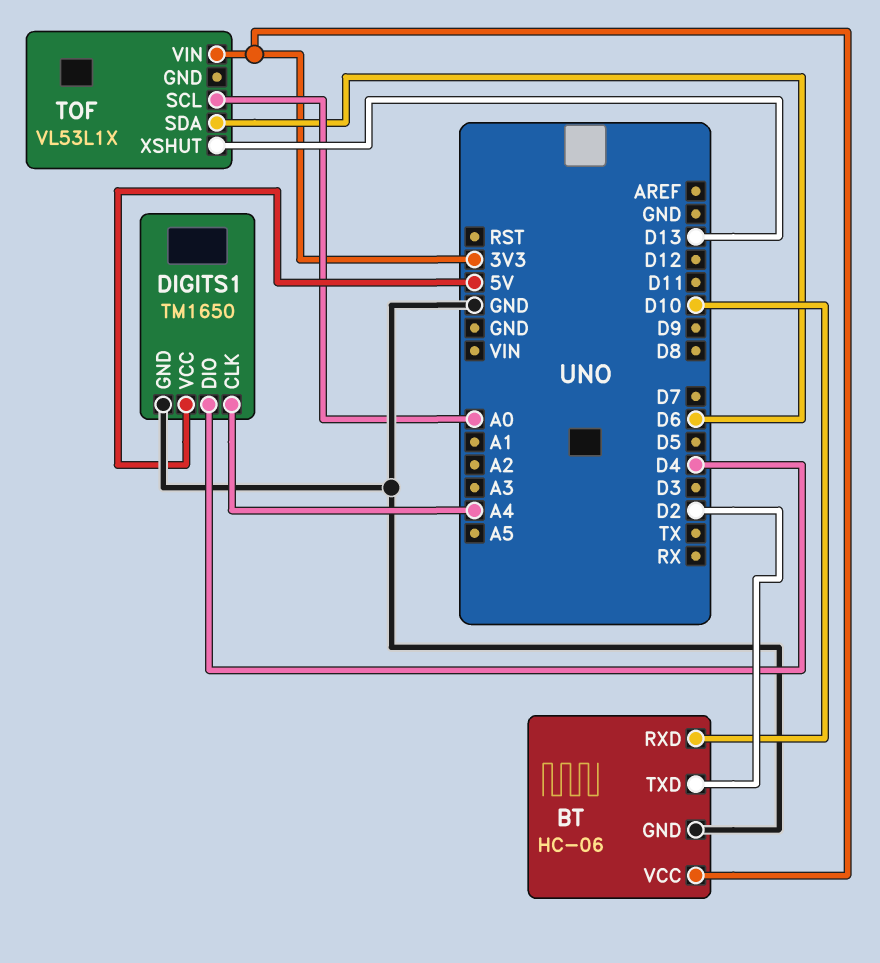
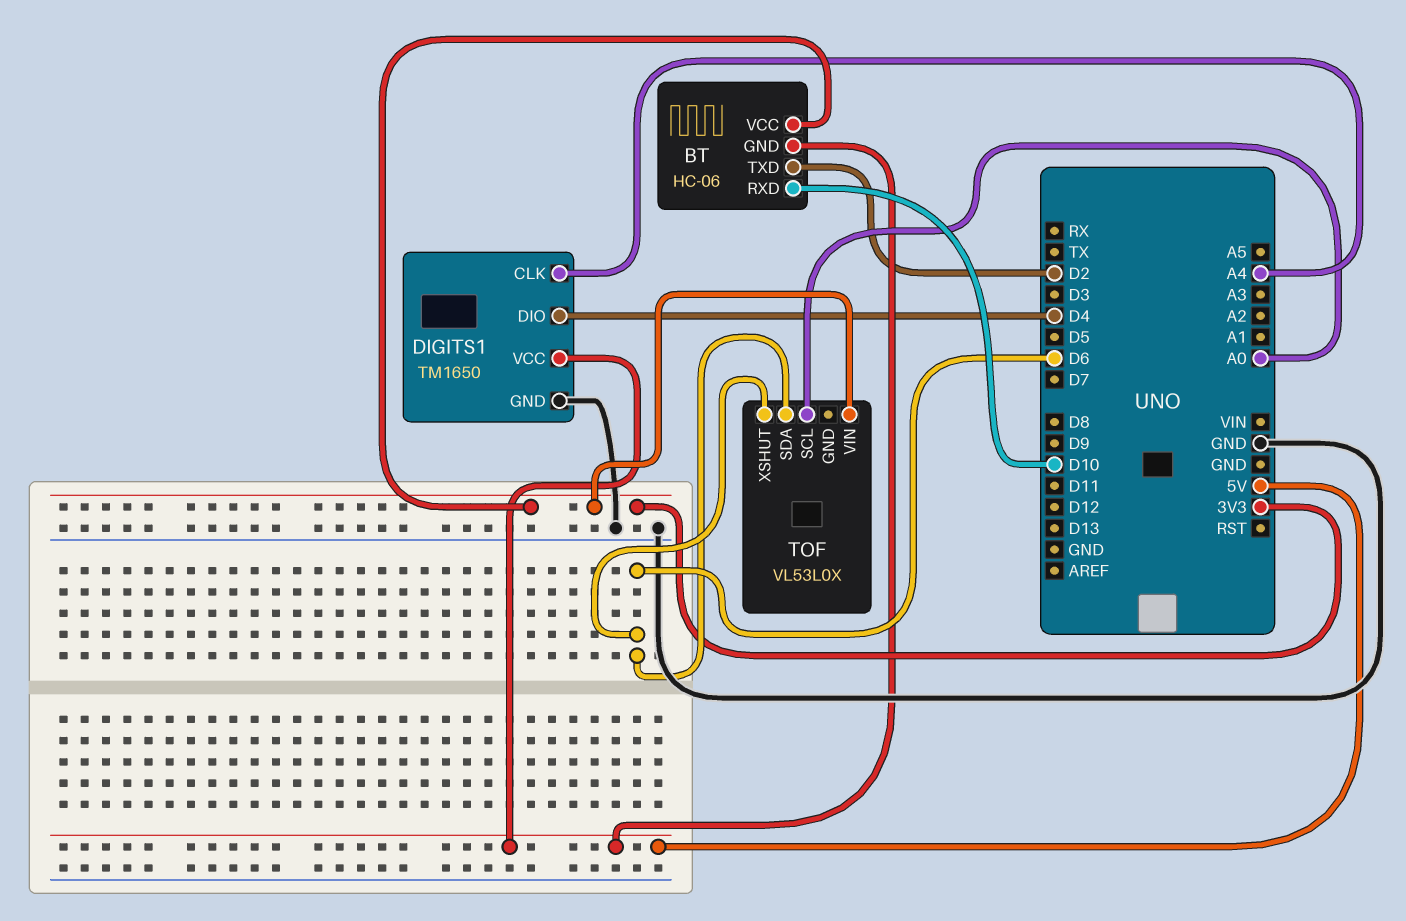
BT pin GND: GND -> 5V
TOF: VL53L1X -> VL53L0X
TOF pin XSHUT: D13 -> D6

